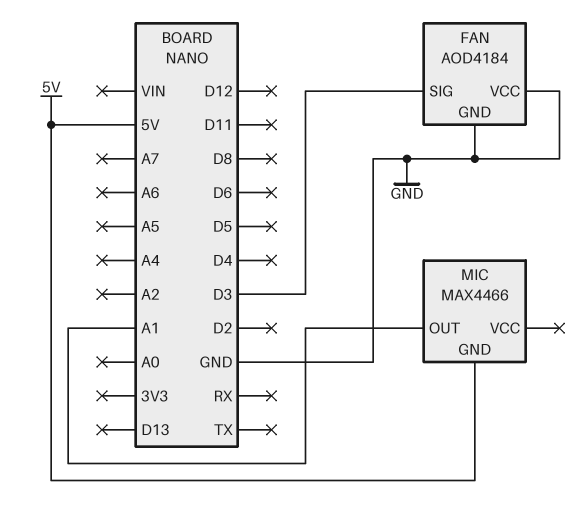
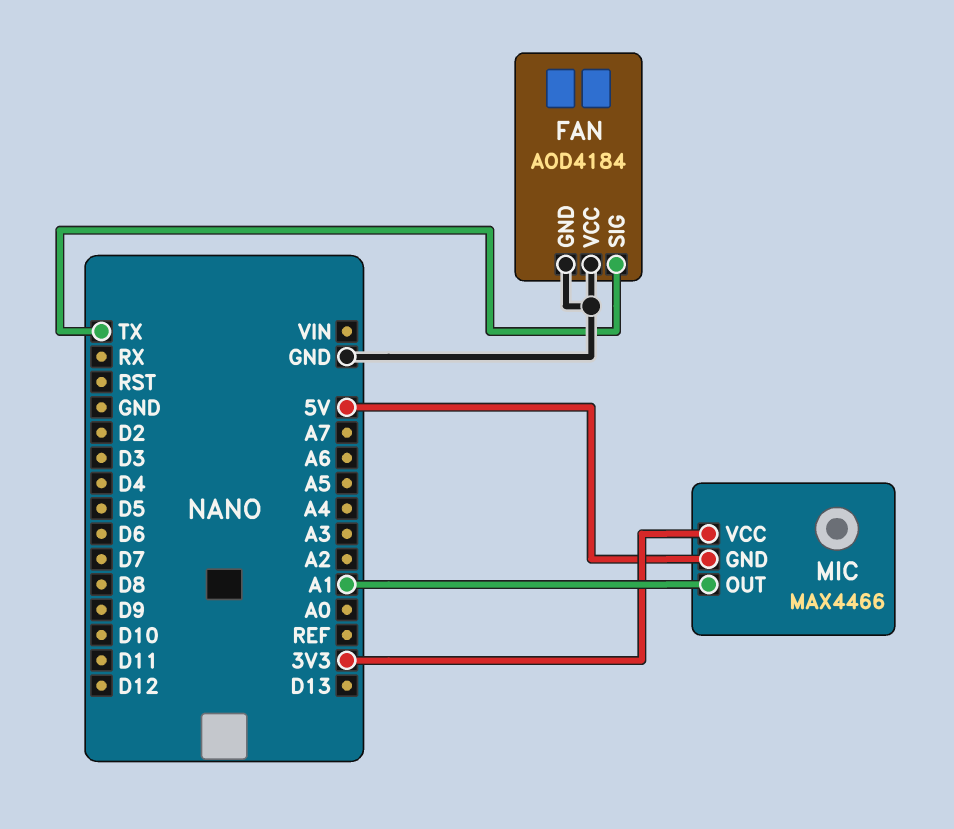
FAN pin SIG: D3 -> TX
MIC pin VCC: none -> 3V3

